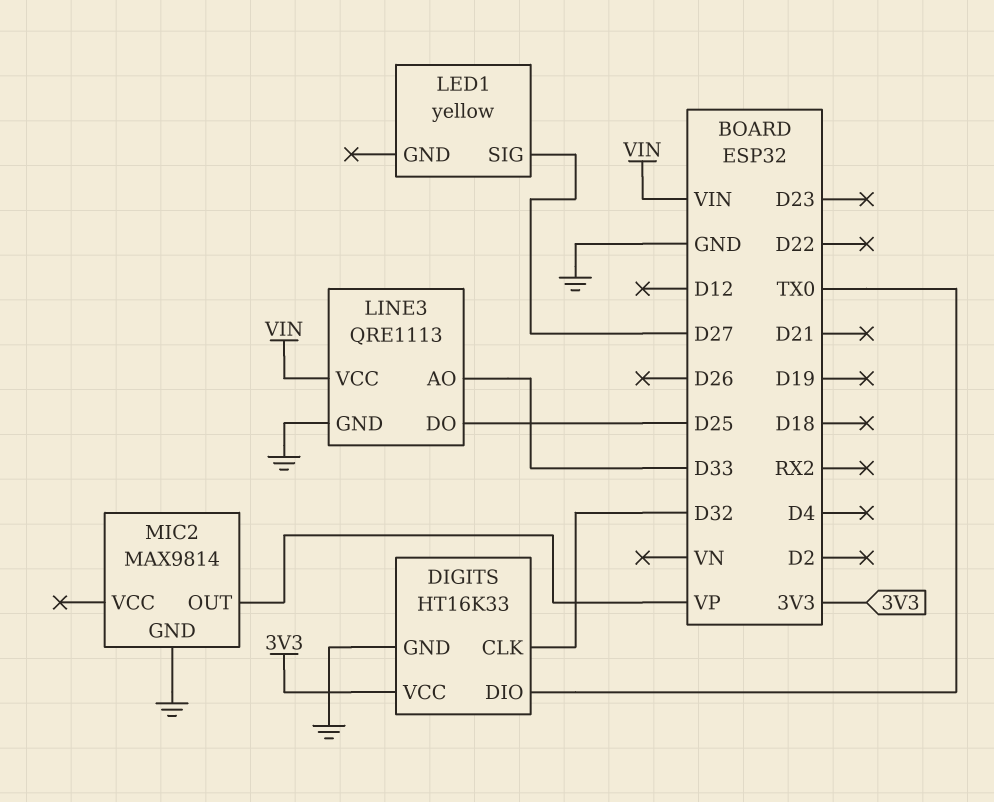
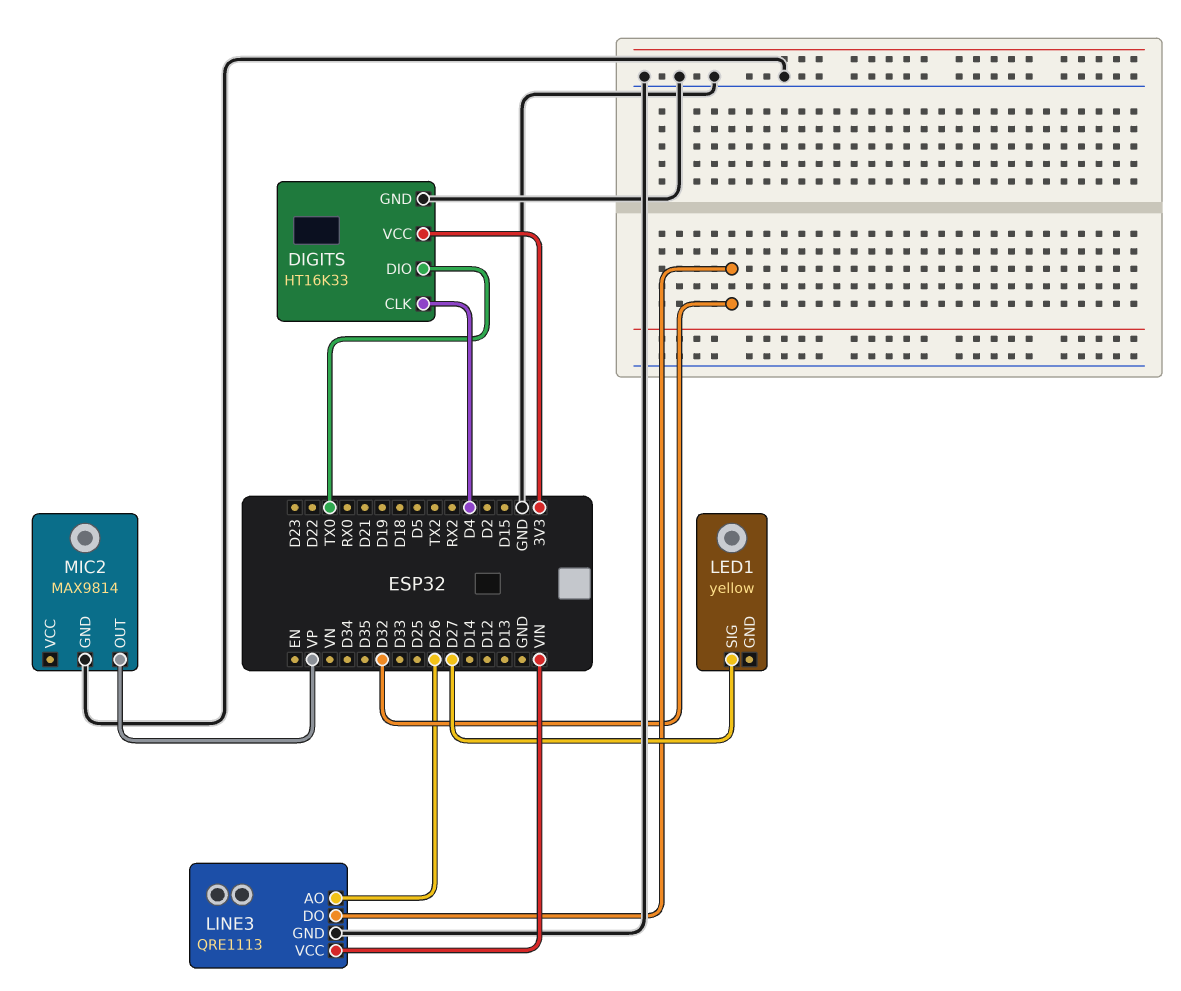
DIGITS pin CLK: D32 -> D4
LINE3 pin AO: D33 -> D26
LINE3 pin DO: D25 -> D32

